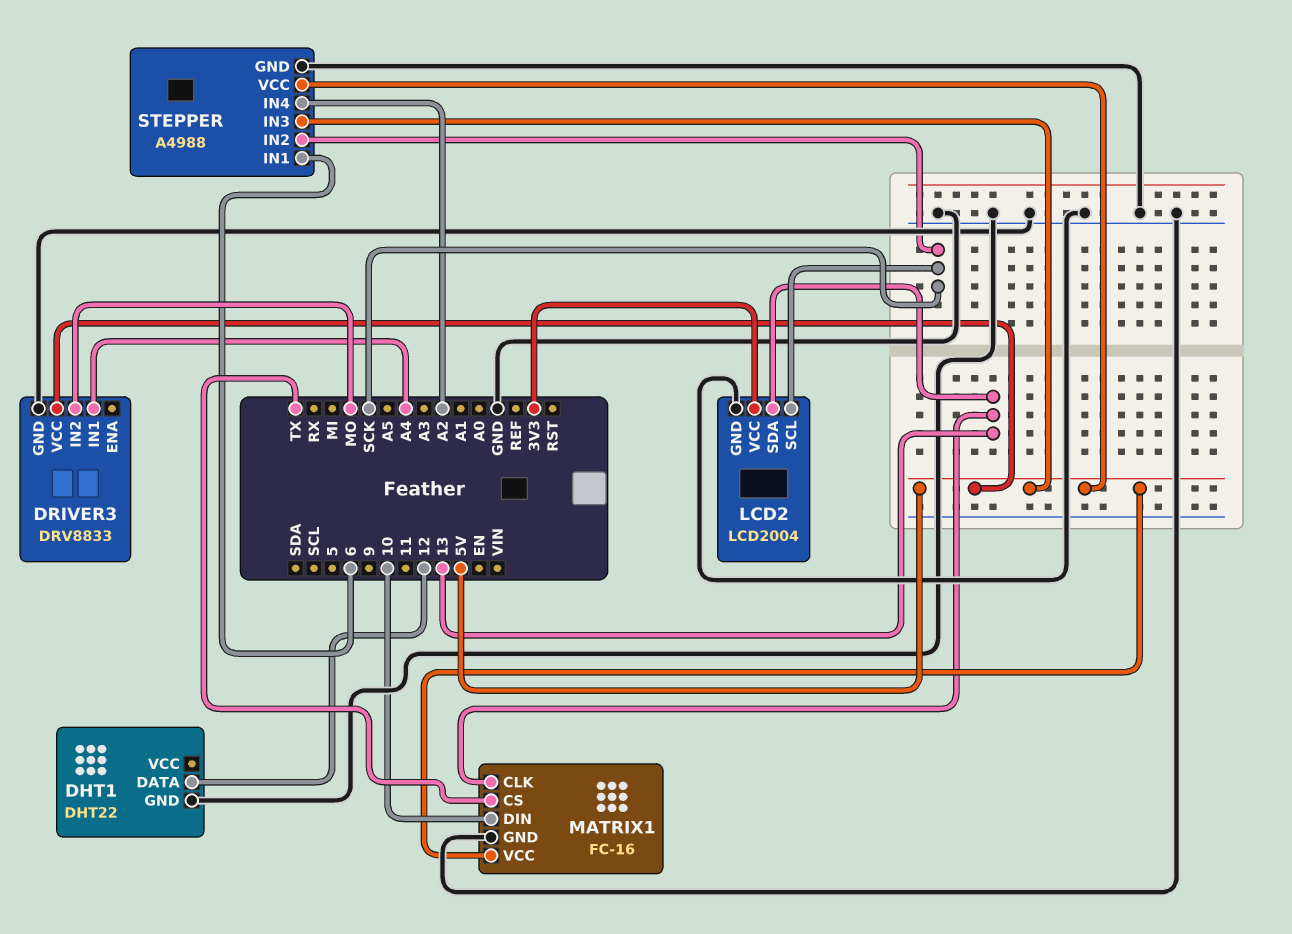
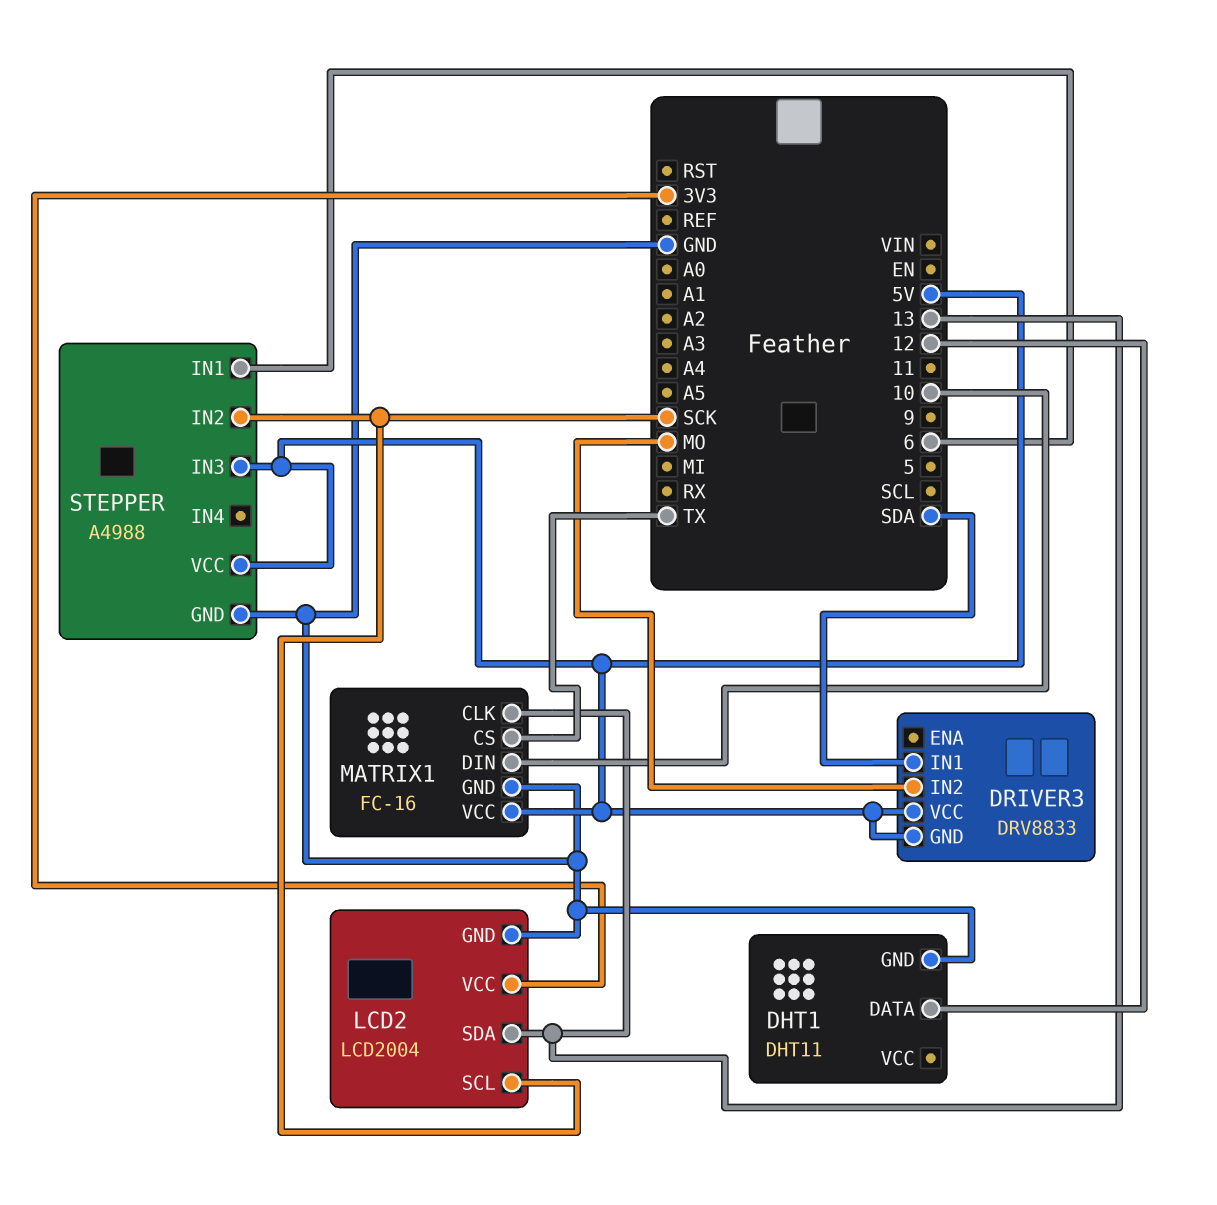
DHT1: DHT22 -> DHT11
DRIVER3 pin GND: GND -> 5V
DRIVER3 pin IN1: A4 -> SDA
STEPPER pin IN4: A2 -> none

